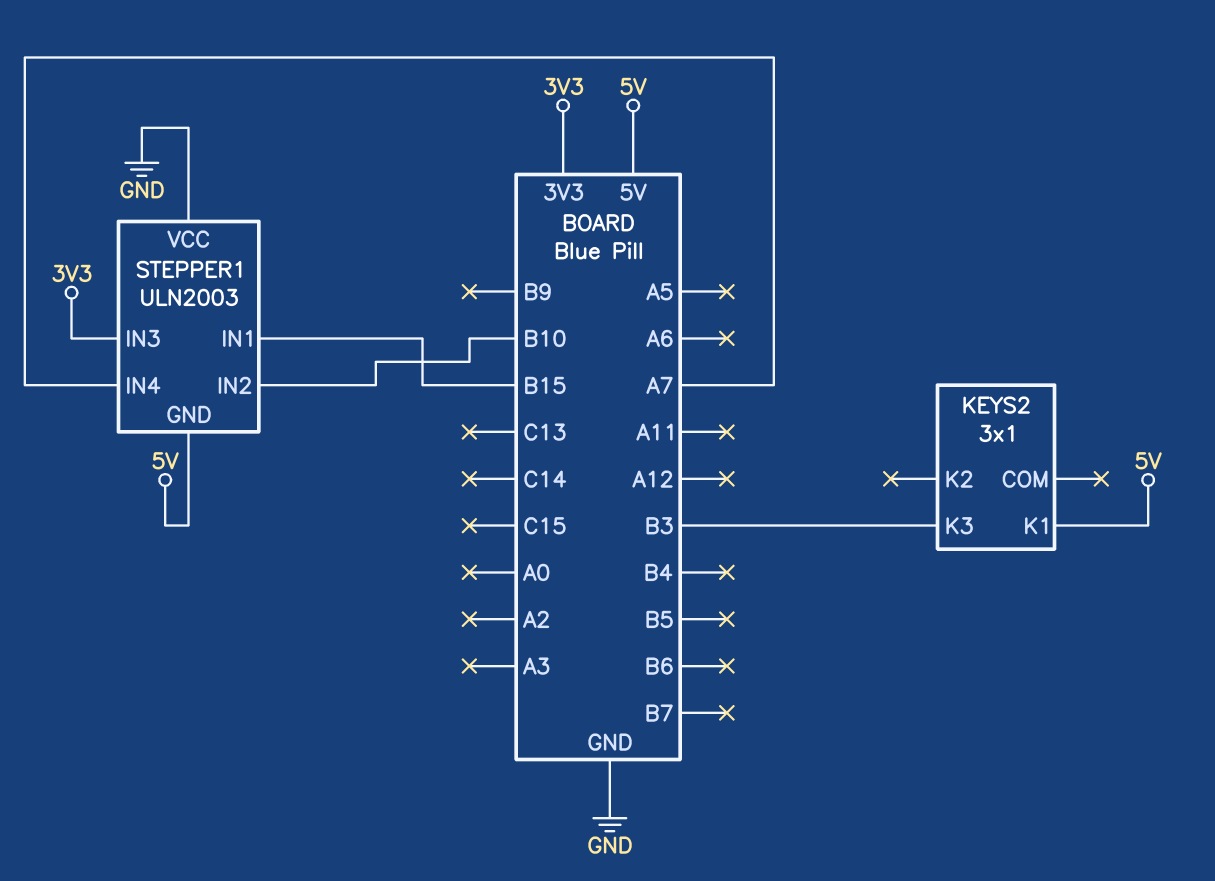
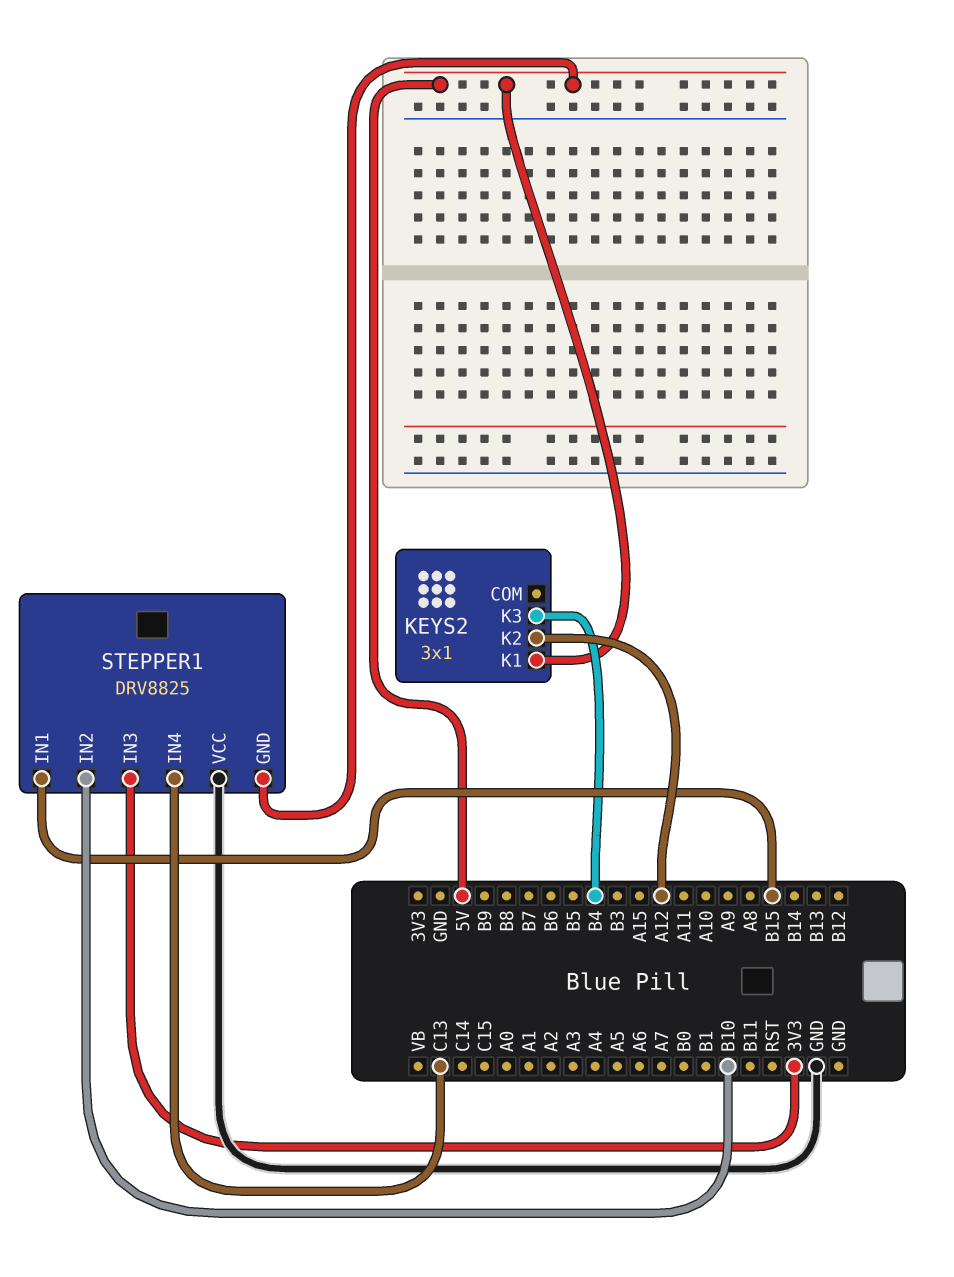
KEYS2 pin K2: none -> A12
KEYS2 pin K3: B3 -> B4
STEPPER1: ULN2003 -> DRV8825
STEPPER1 pin IN4: A7 -> C13

